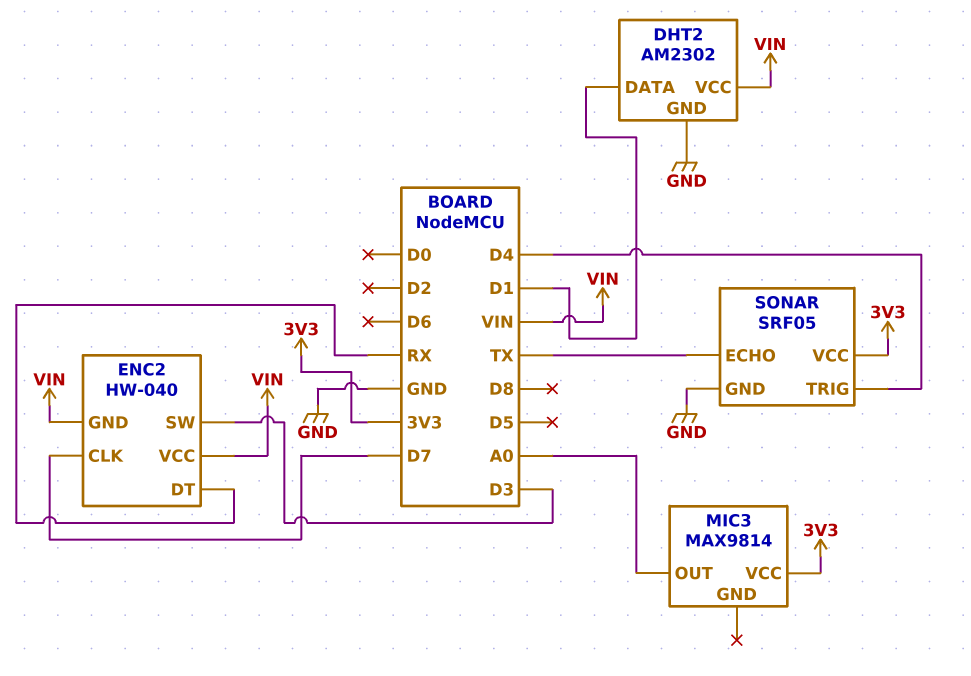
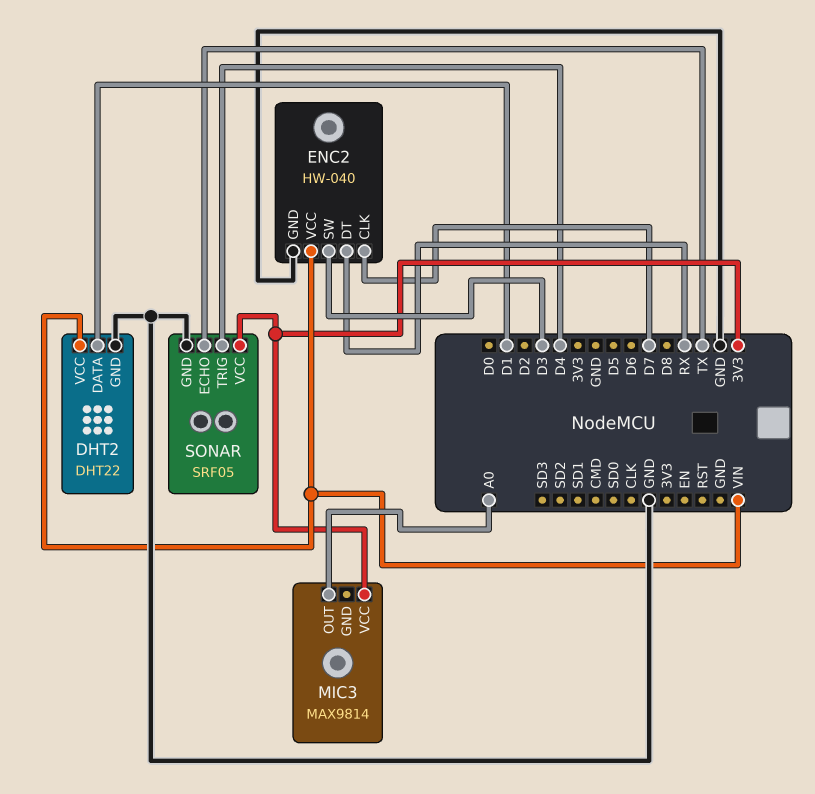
DHT2: AM2302 -> DHT22
ENC2 pin GND: VIN -> GND

